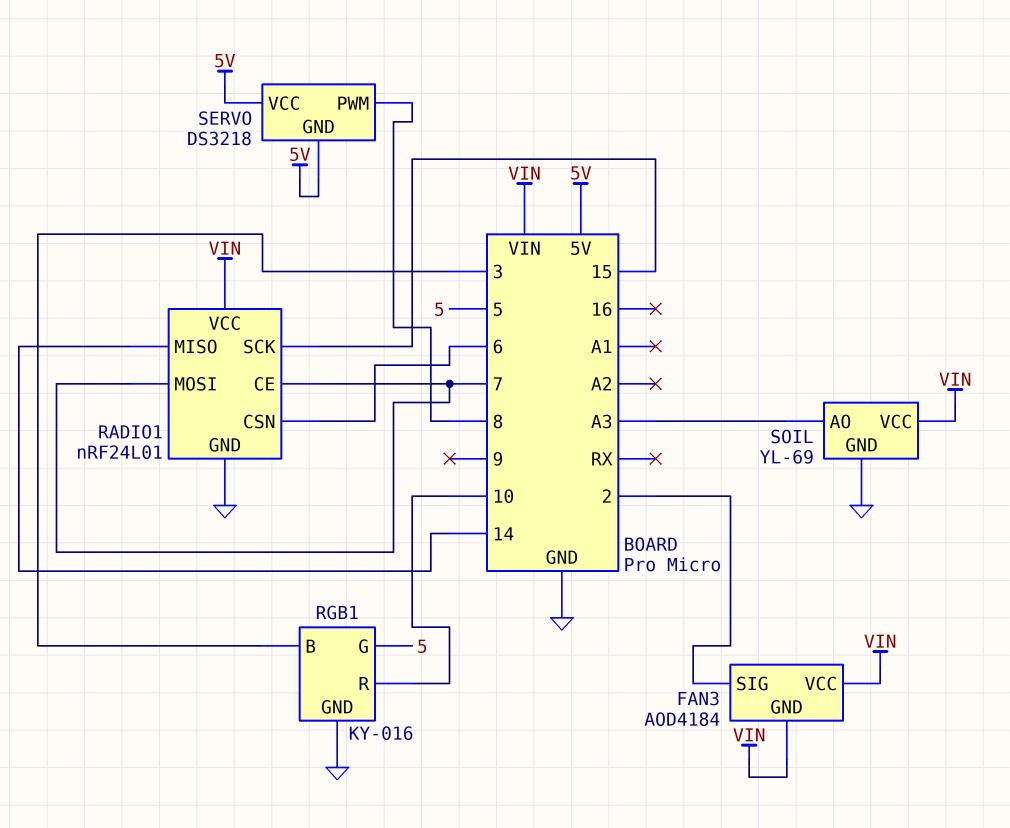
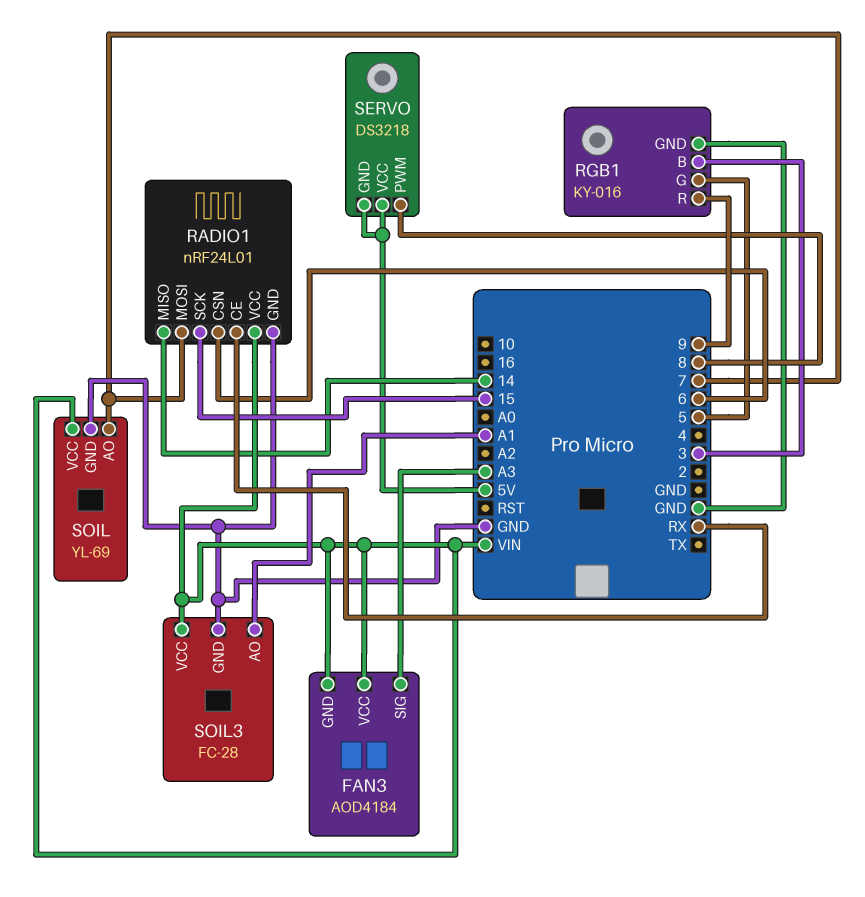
FAN3 pin SIG: 2 -> A3
RADIO1 pin CE: 7 -> RX
RGB1 pin R: 10 -> 9
SOIL pin AO: A3 -> 7
SOIL3: none -> FC-28
SOIL3 pin AO: none -> A1
SOIL3 pin GND: none -> GND
SOIL3 pin VCC: none -> VIN

